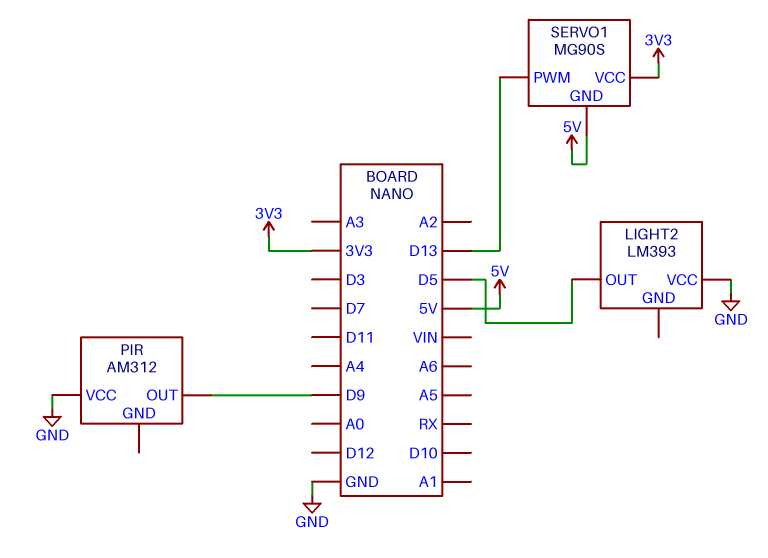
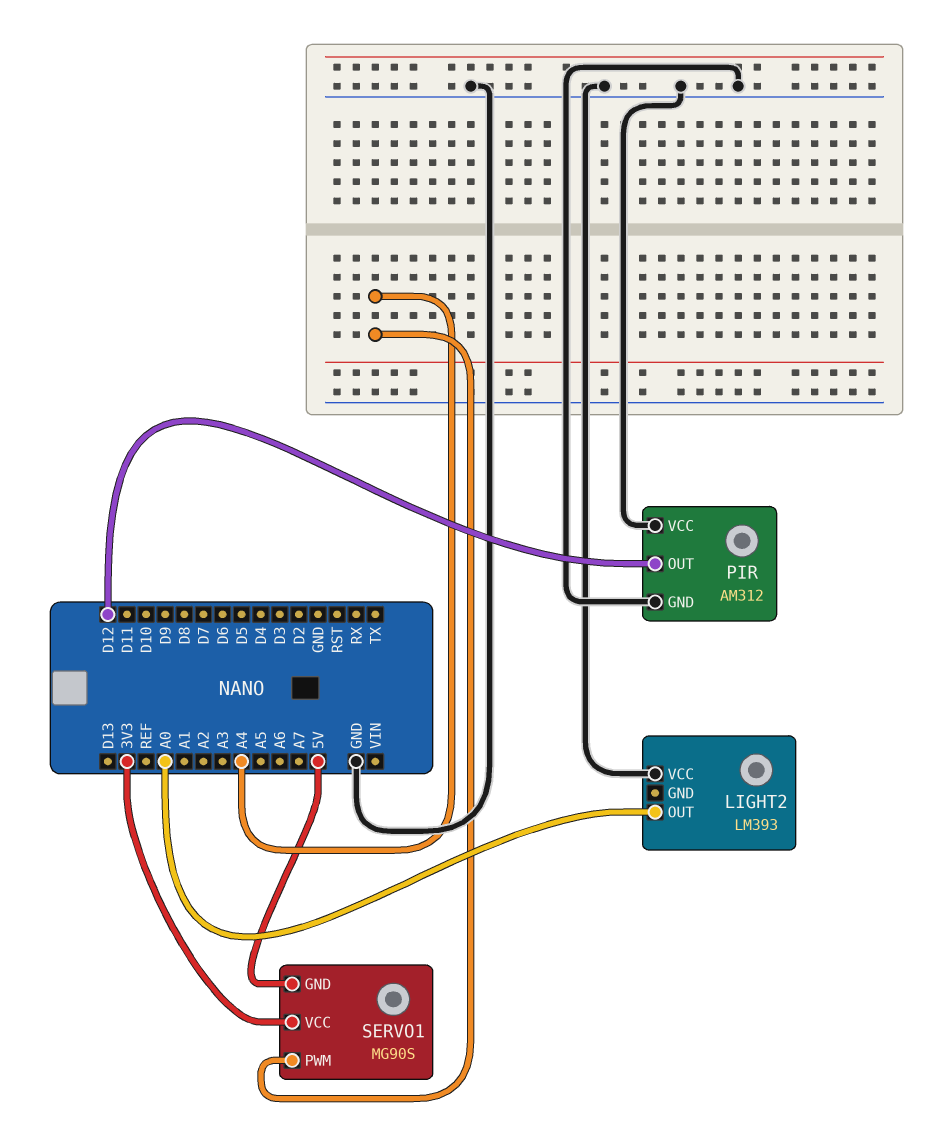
LIGHT2 pin OUT: D5 -> A0
PIR pin GND: none -> GND
PIR pin OUT: D9 -> D12
SERVO1 pin PWM: D13 -> A4

